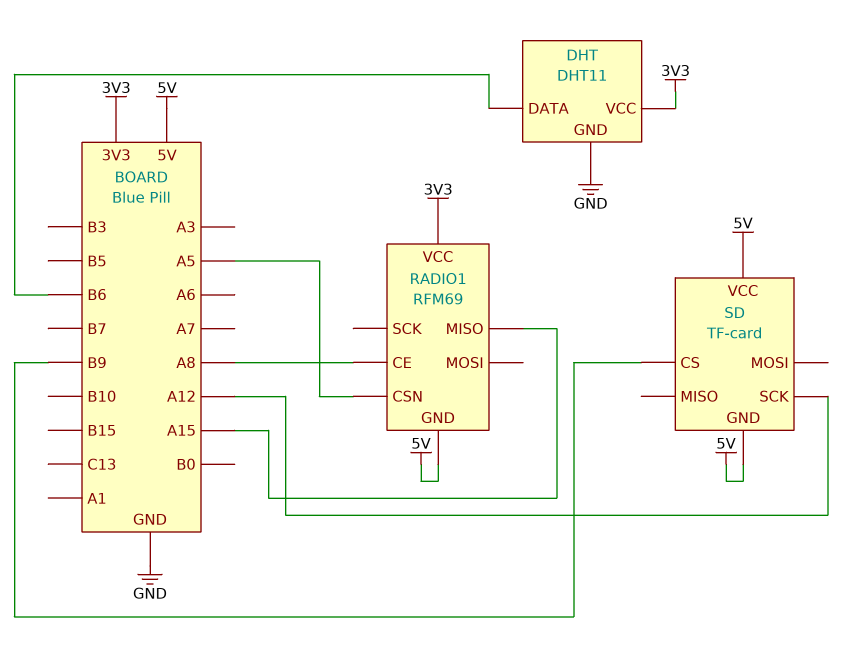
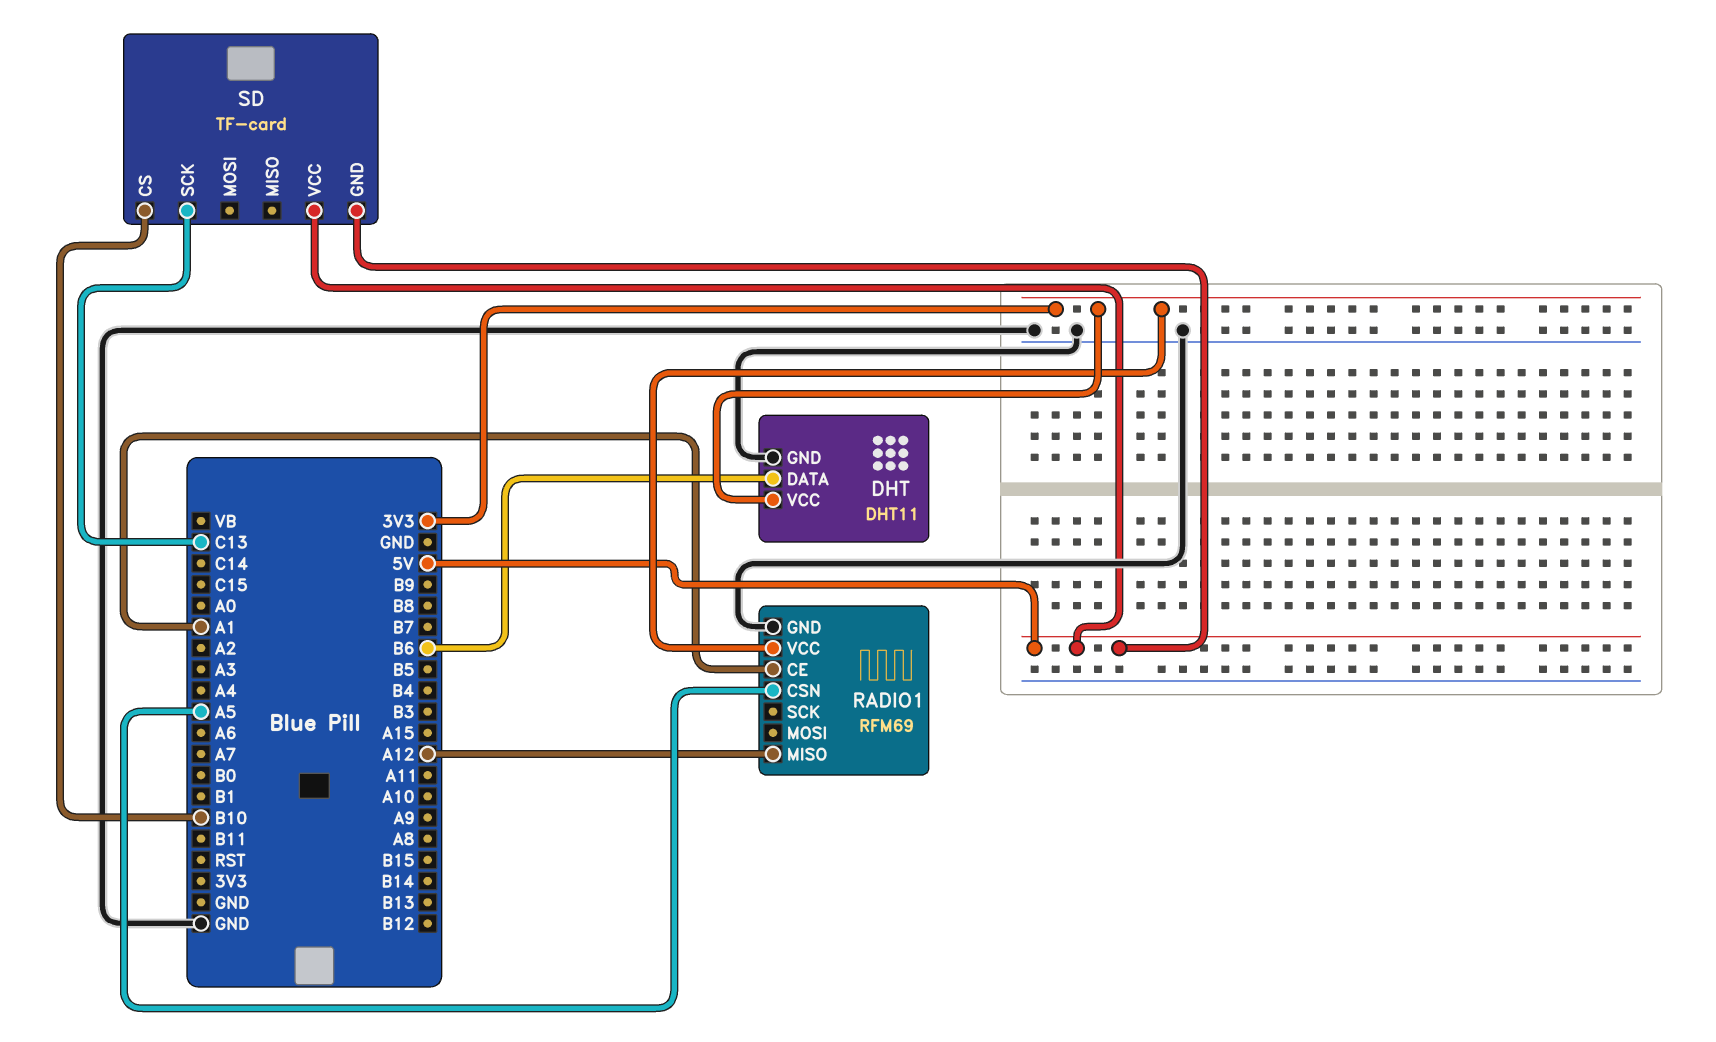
RADIO1 pin CE: A8 -> A1
RADIO1 pin GND: 5V -> GND
RADIO1 pin MISO: A15 -> A12
SD pin CS: B9 -> B10
SD pin SCK: A12 -> C13

